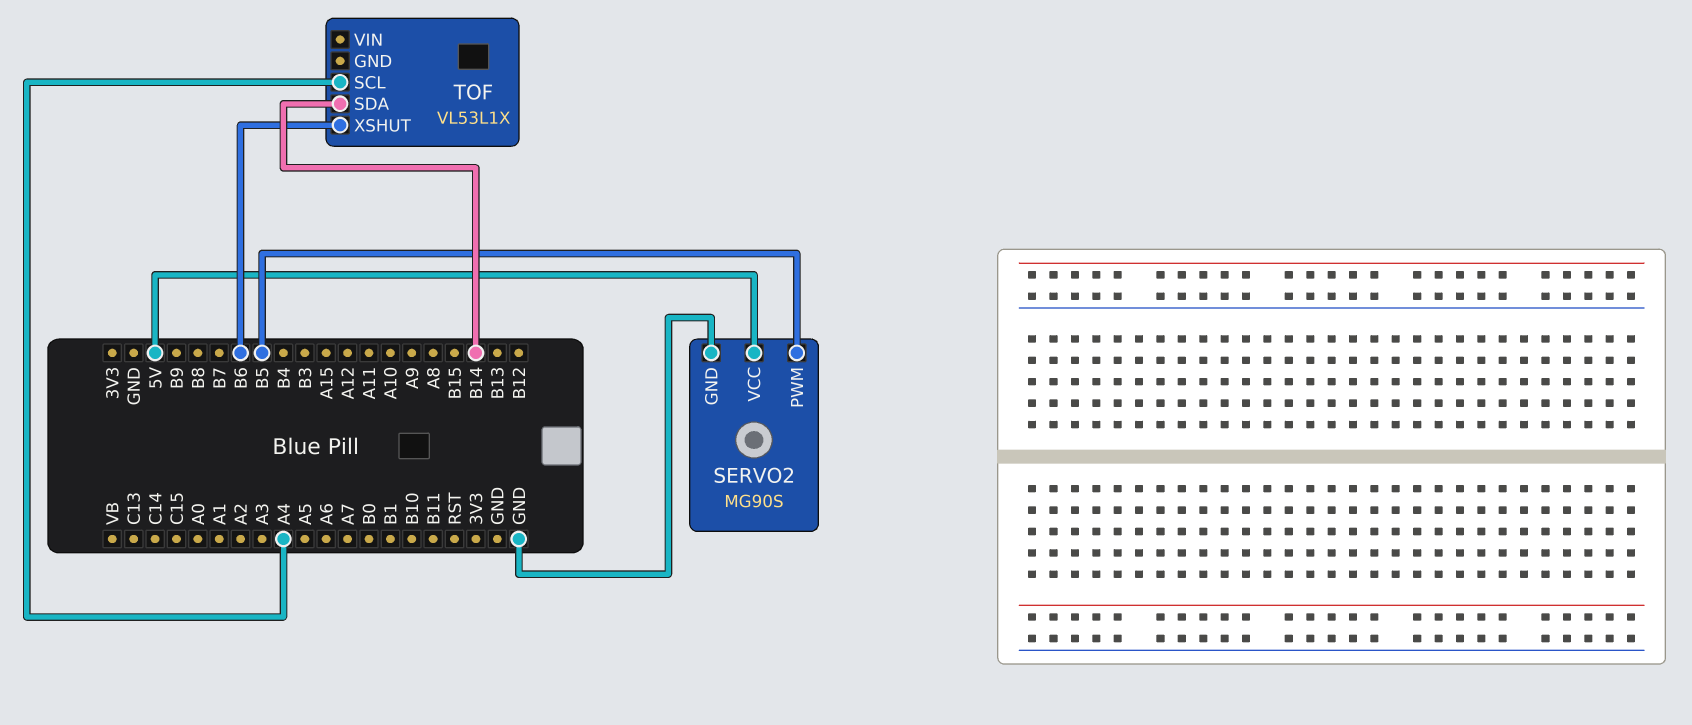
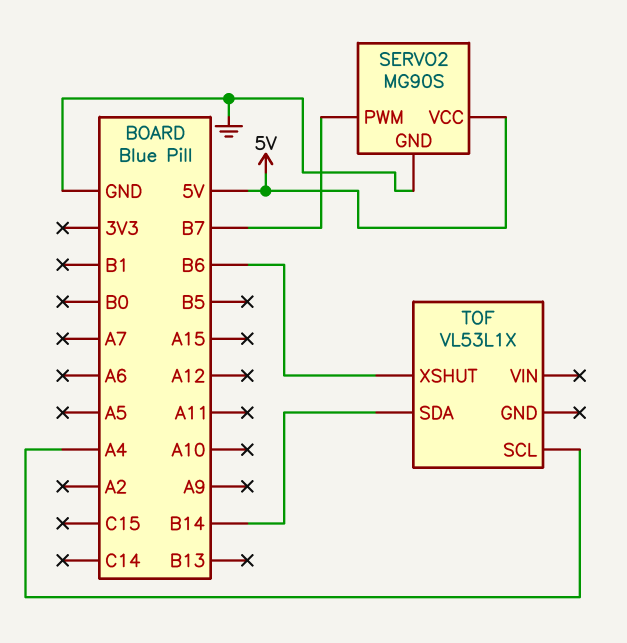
SERVO2 pin PWM: B5 -> B7

